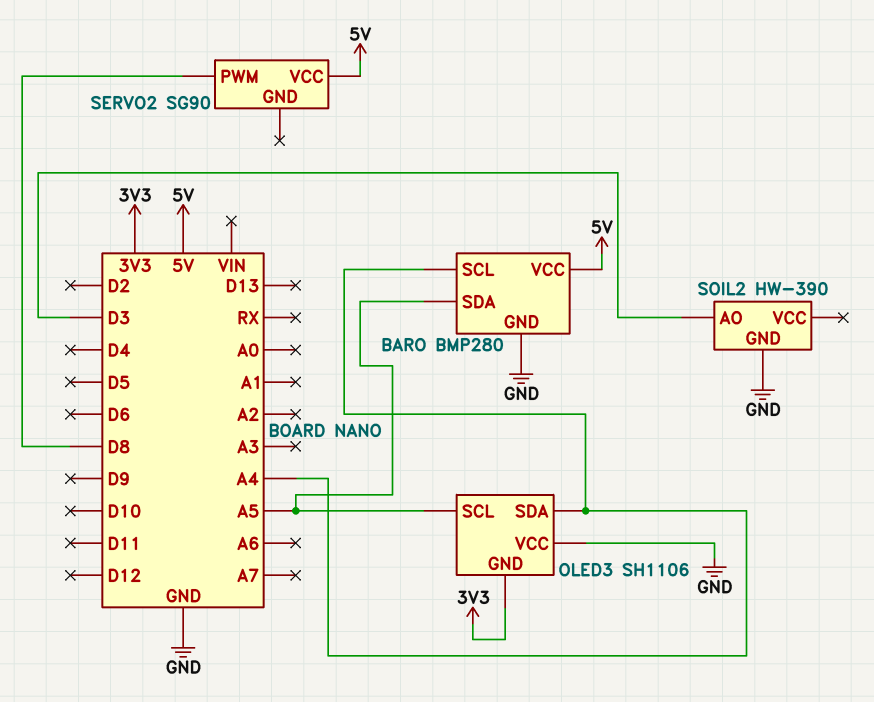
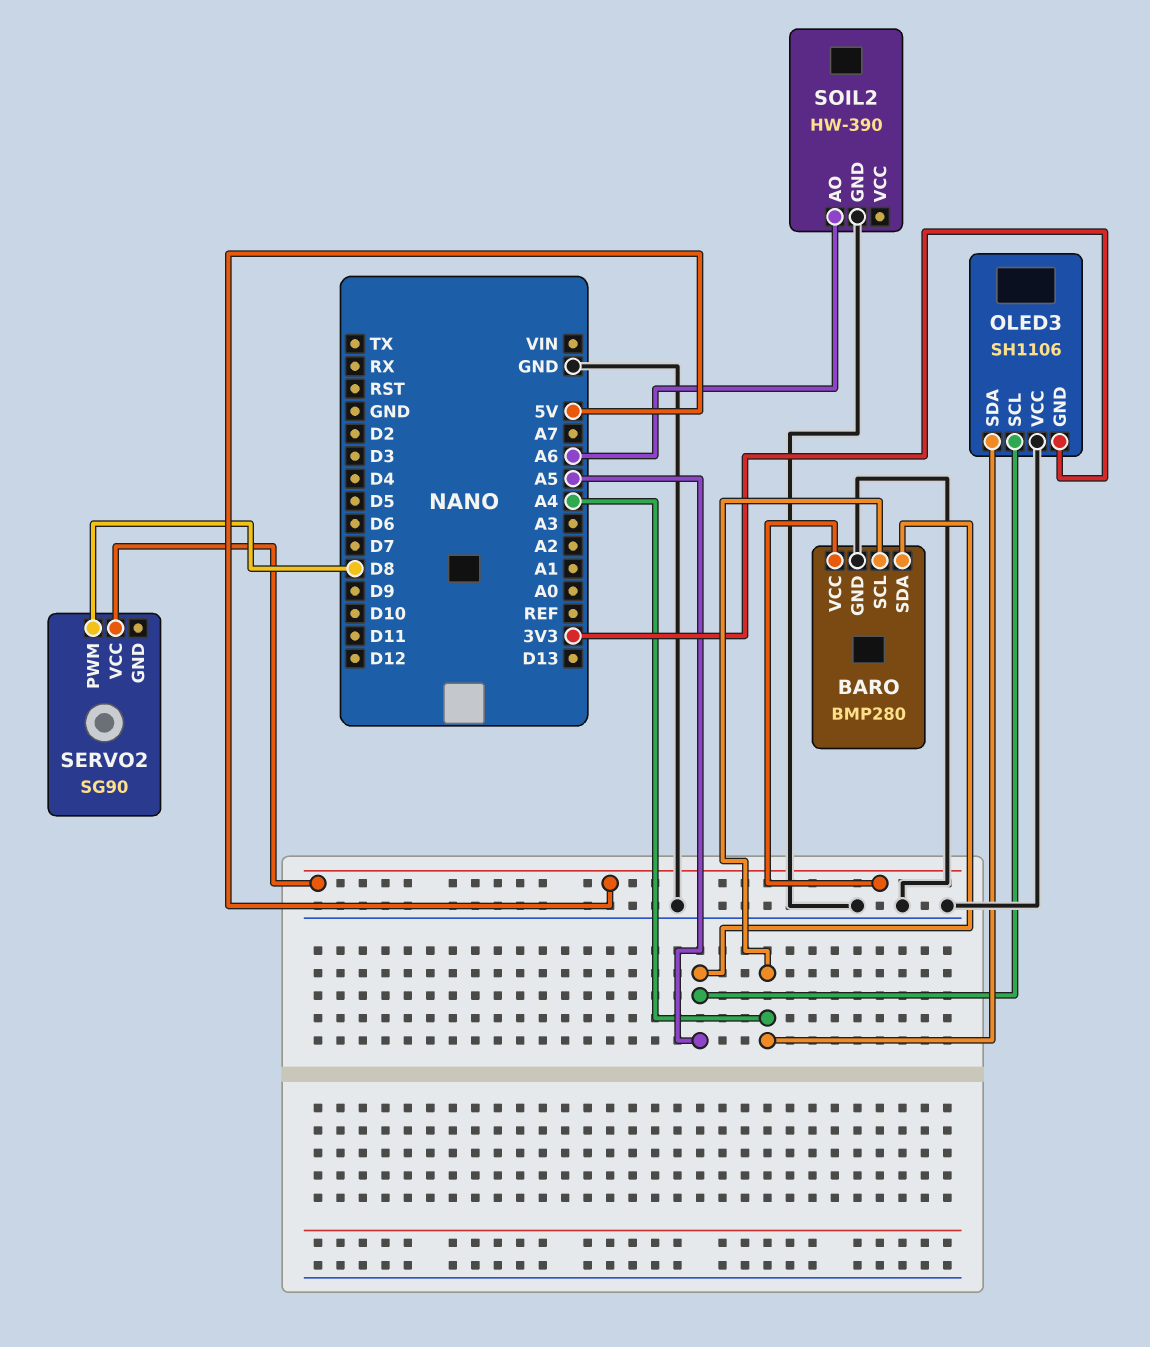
SOIL2 pin AO: D3 -> A6

